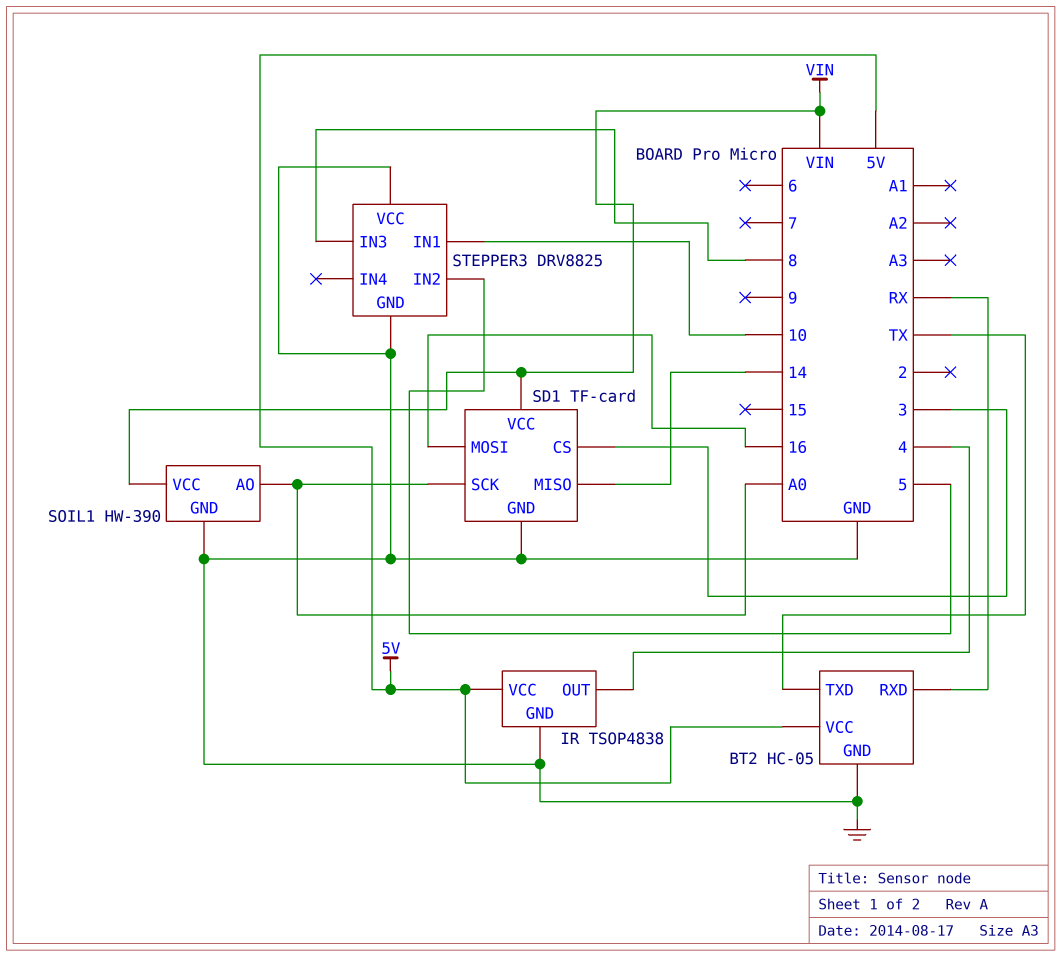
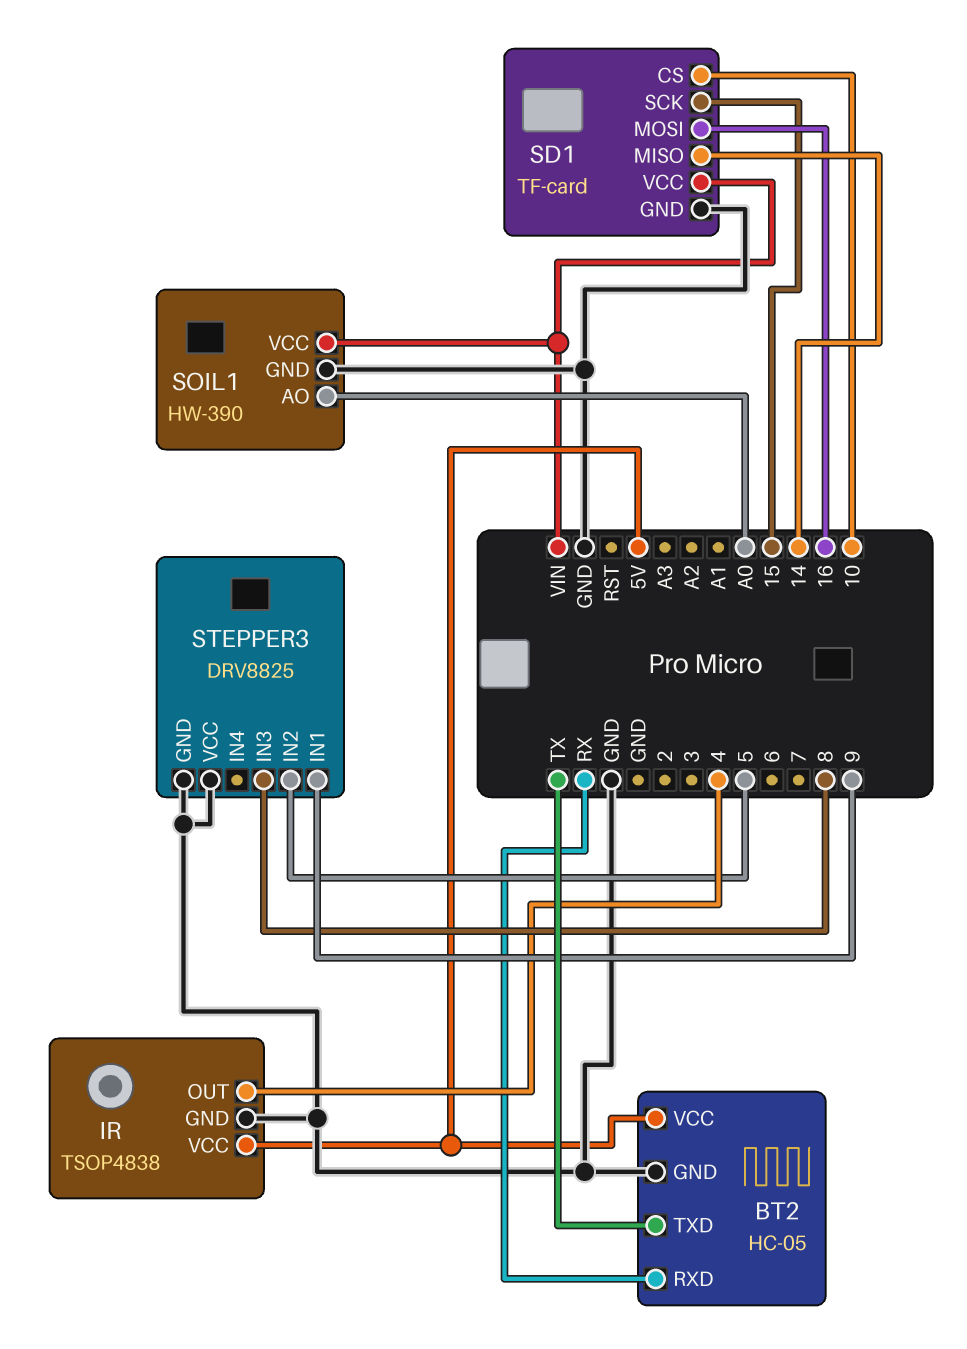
SD1 pin CS: 3 -> 10
SD1 pin SCK: A0 -> 15
STEPPER3 pin IN1: 10 -> 9

